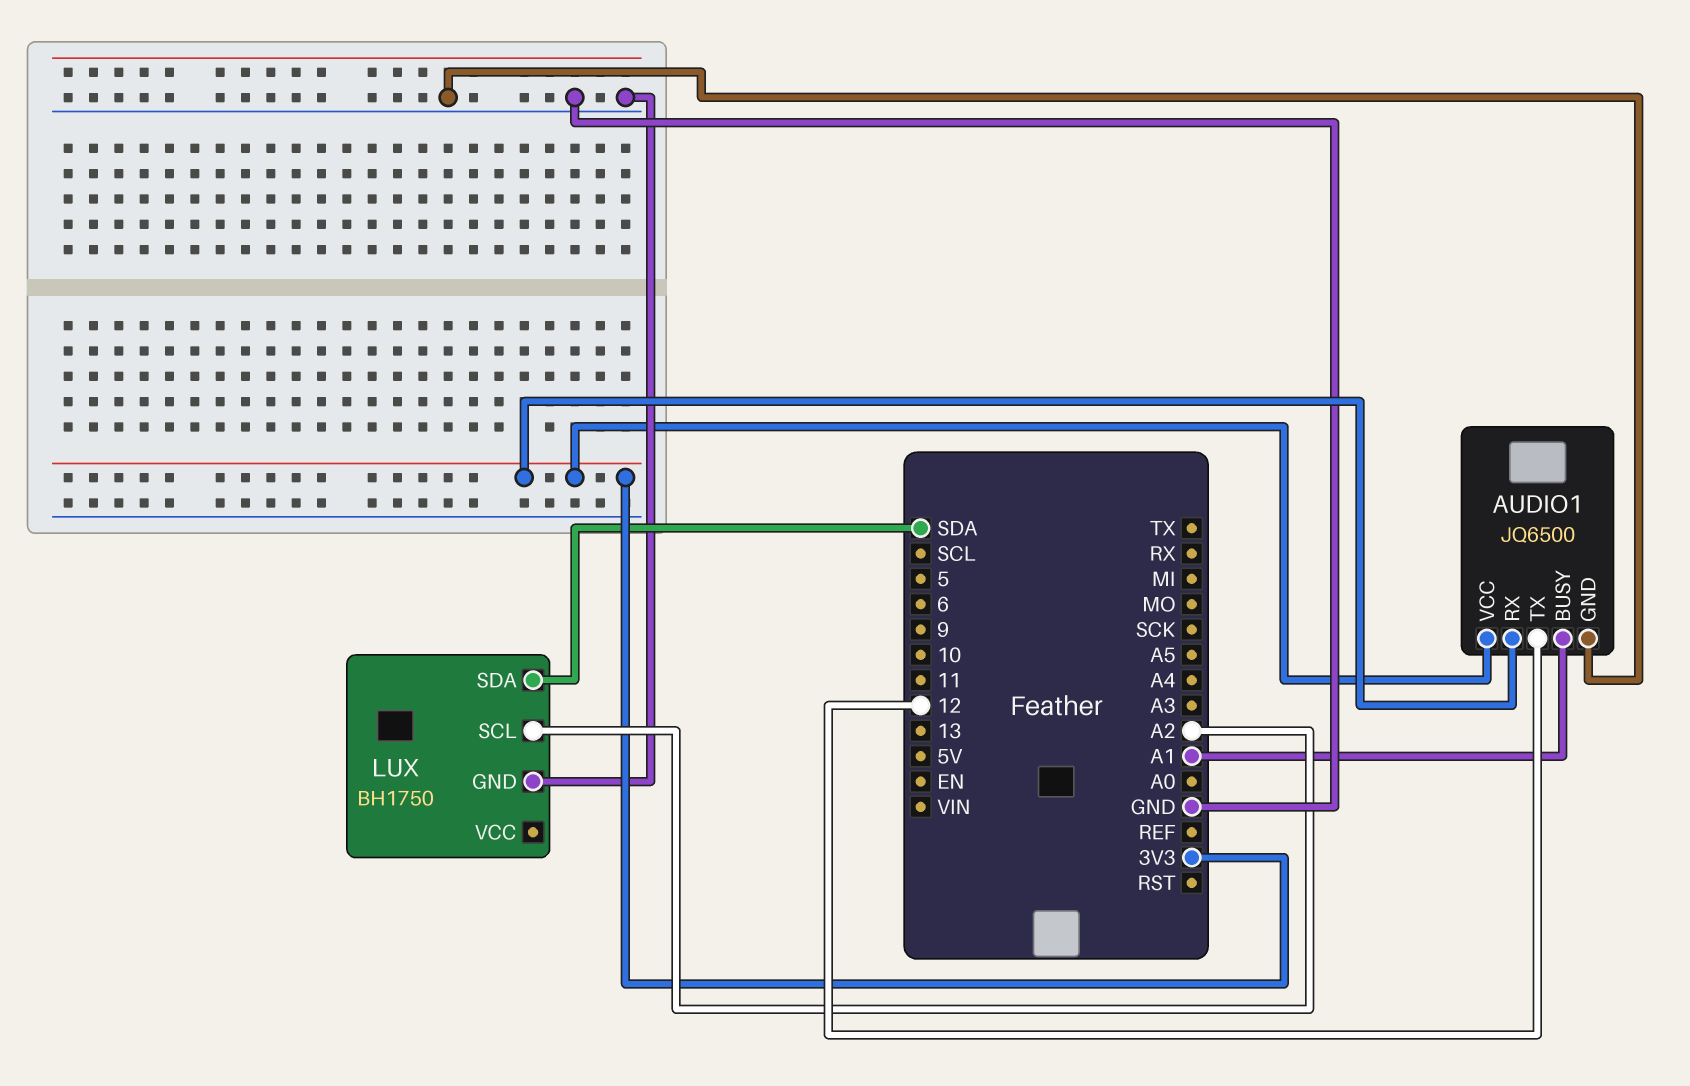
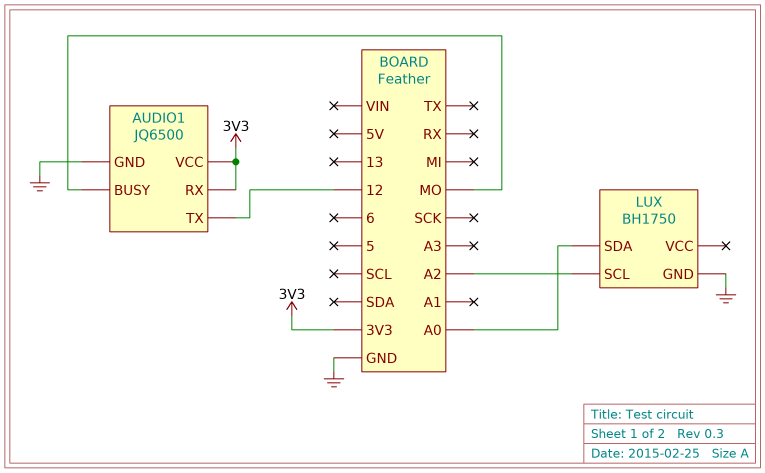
AUDIO1 pin BUSY: A1 -> MO
LUX pin SDA: SDA -> A0

